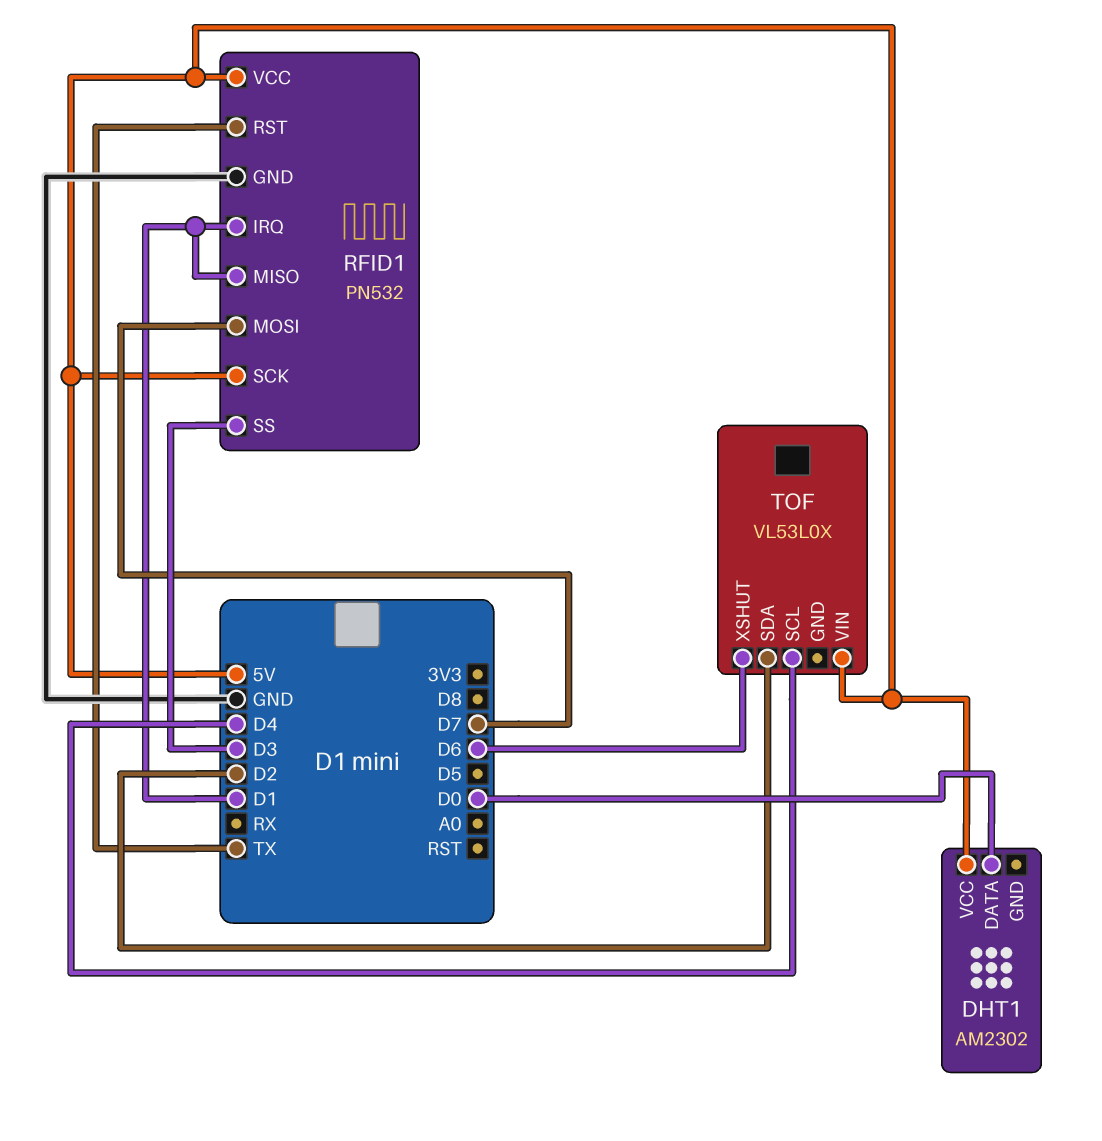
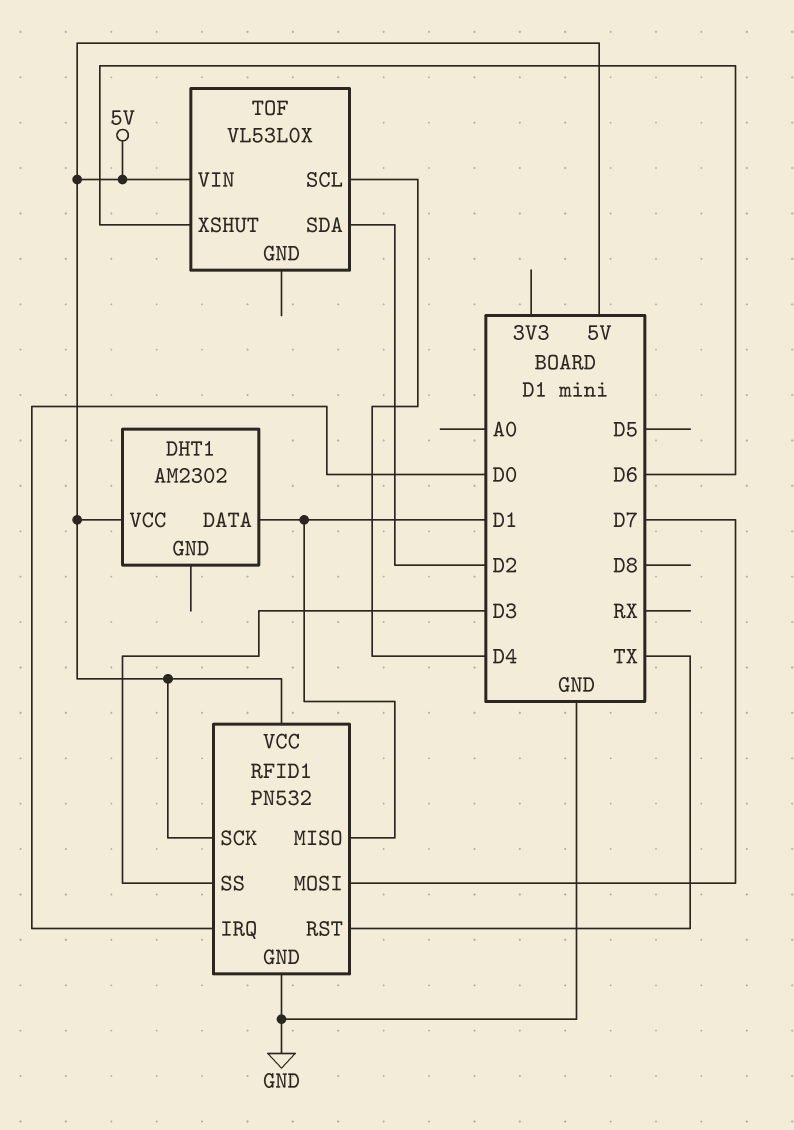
DHT1 pin DATA: D0 -> D1
RFID1 pin IRQ: D1 -> D0

